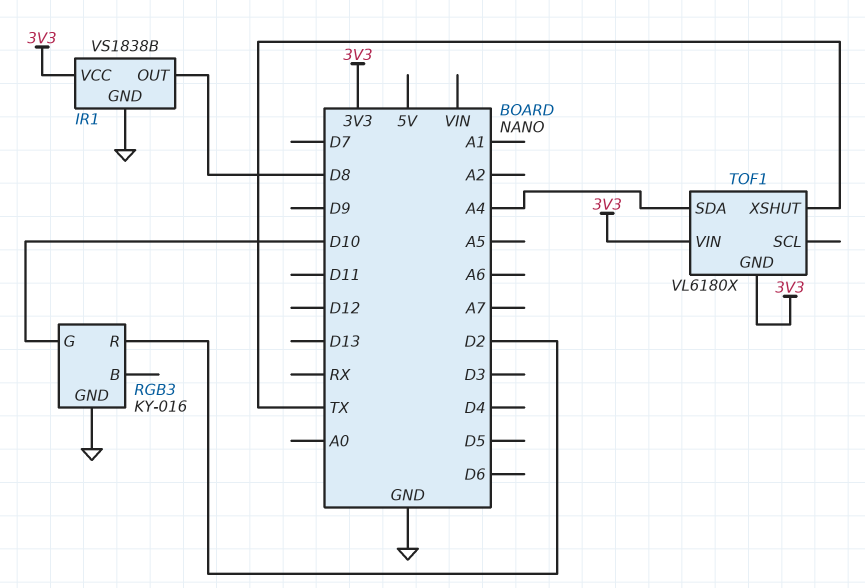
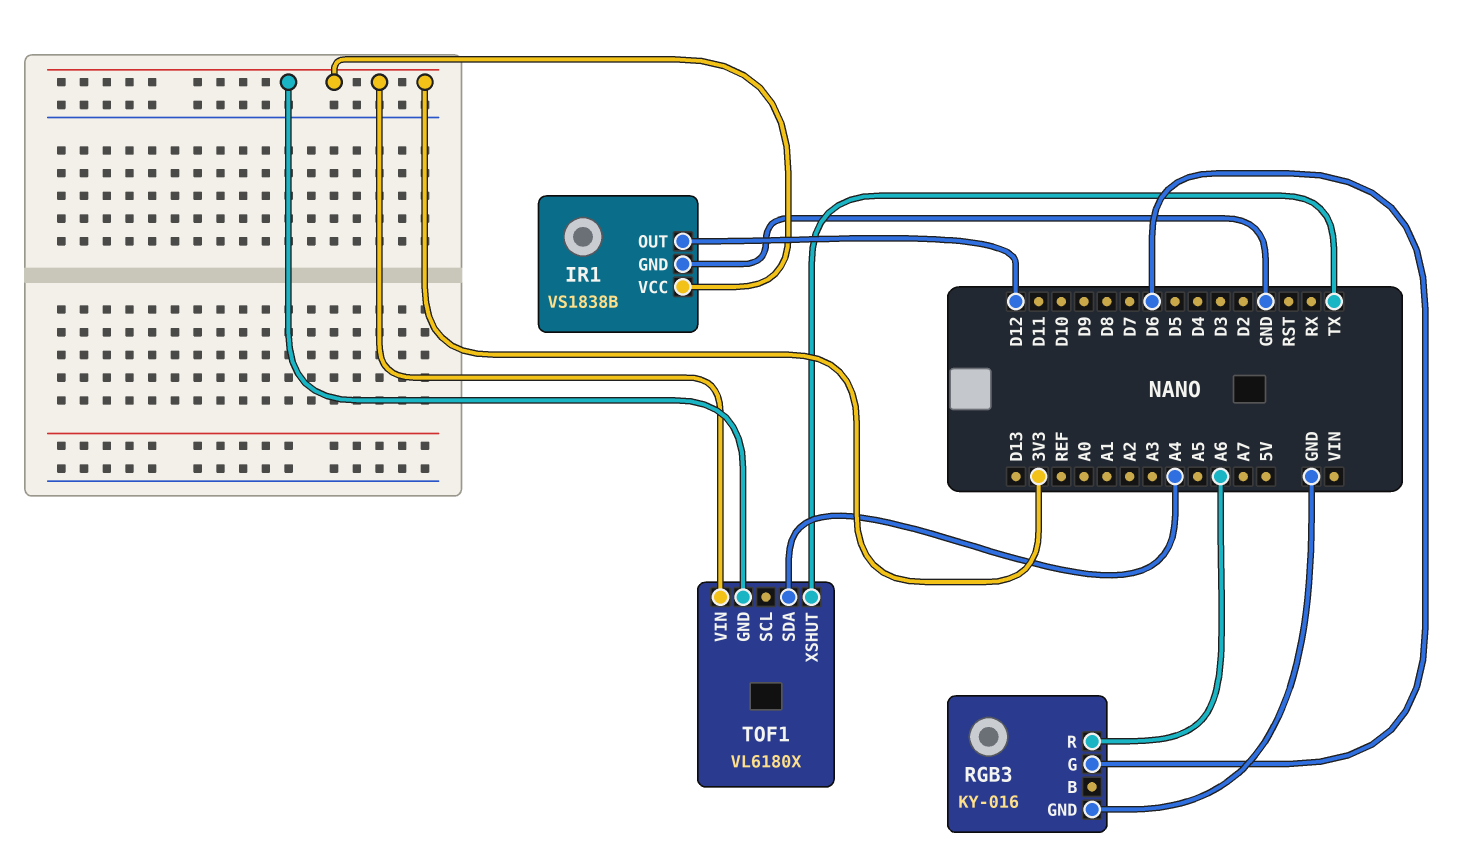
IR1 pin OUT: D8 -> D12
RGB3 pin G: D10 -> D6
RGB3 pin R: D2 -> A6

